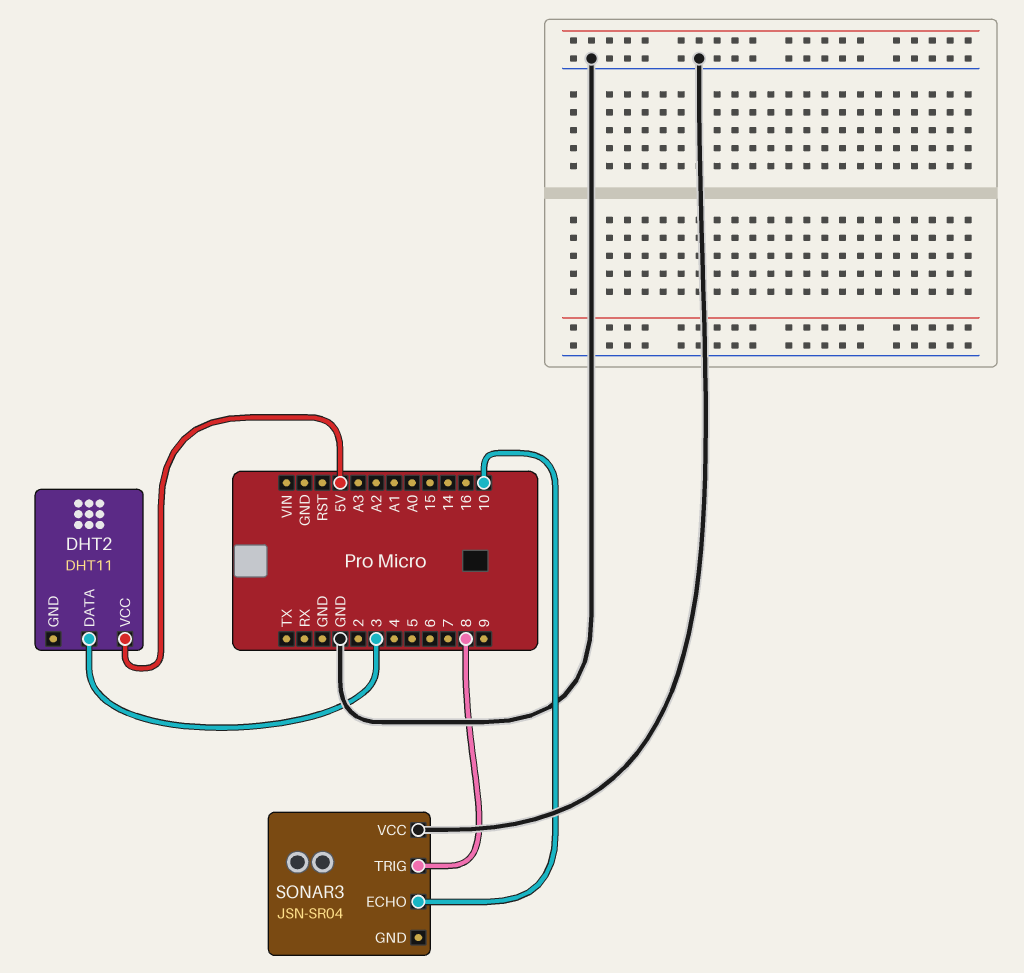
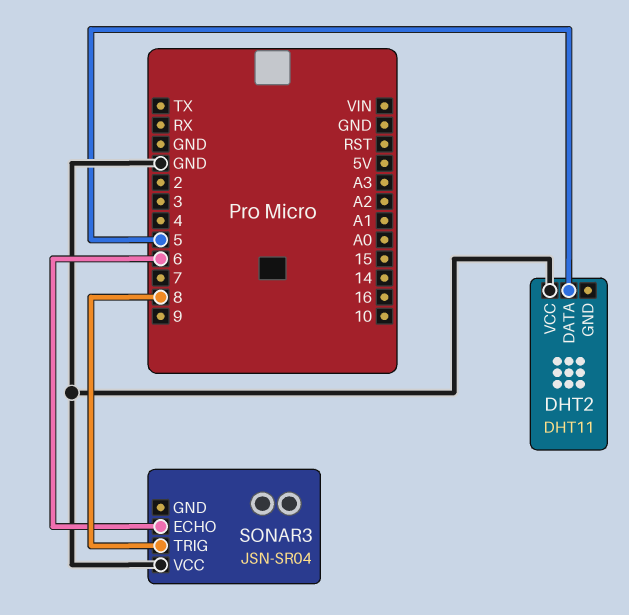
DHT2 pin DATA: 3 -> 5
DHT2 pin VCC: 5V -> GND
SONAR3 pin ECHO: 10 -> 6

